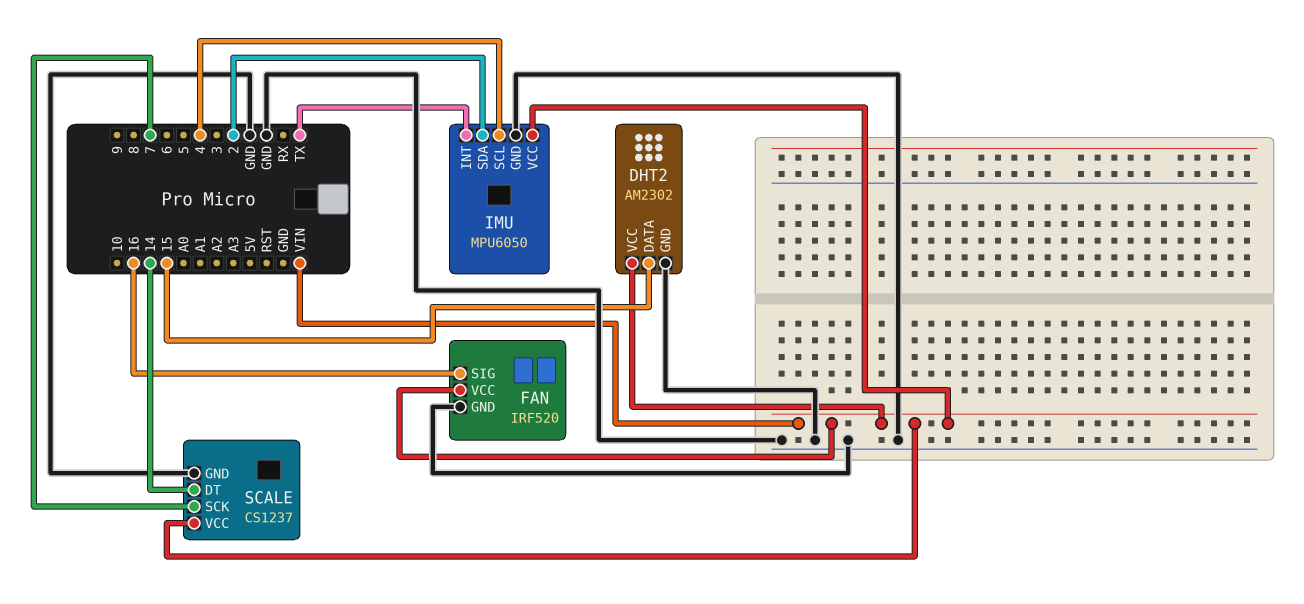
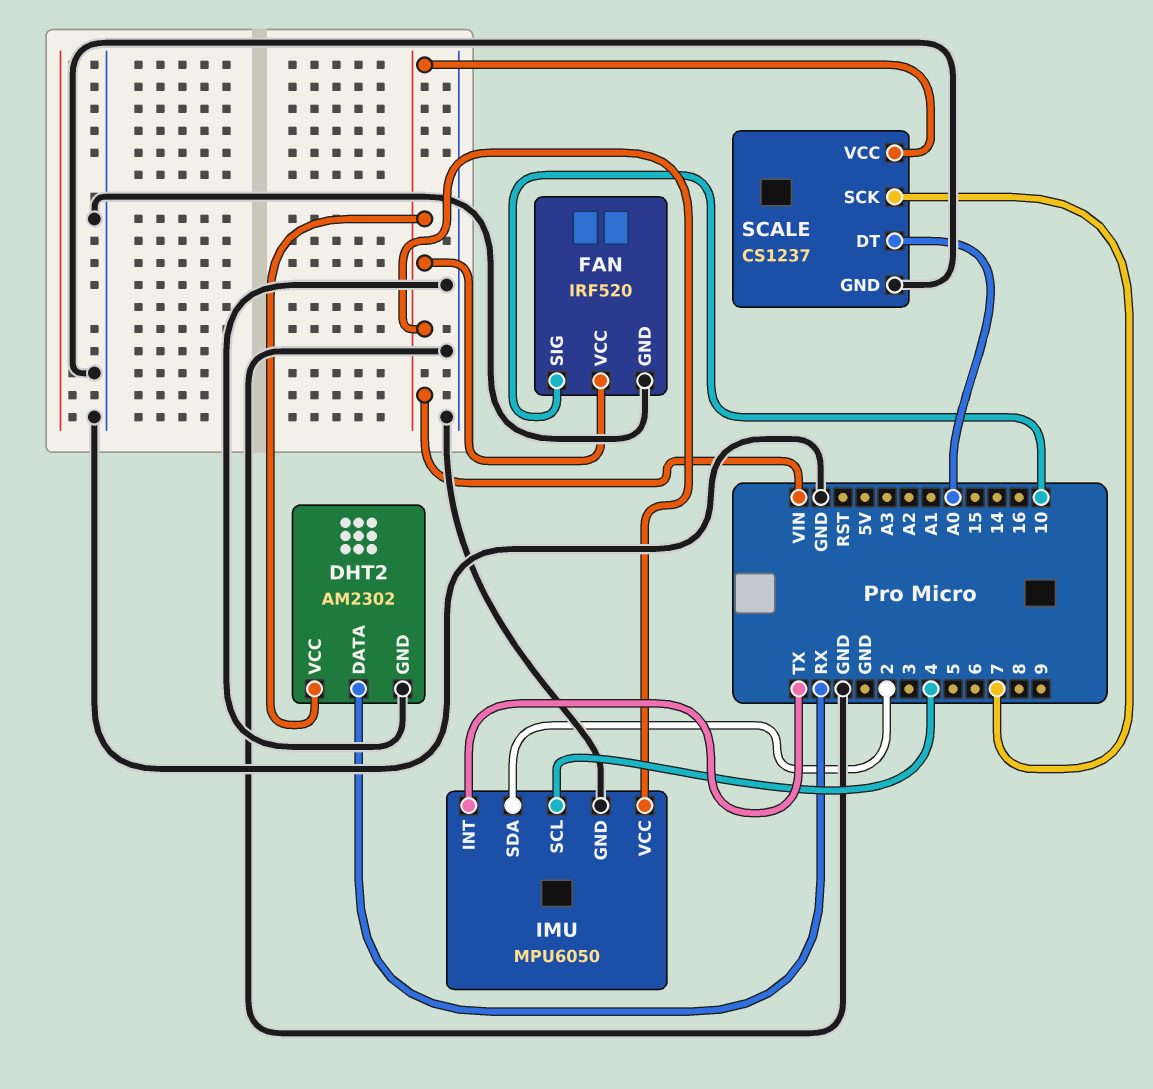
DHT2 pin DATA: 15 -> RX
FAN pin SIG: 16 -> 10
SCALE pin DT: 14 -> A0

